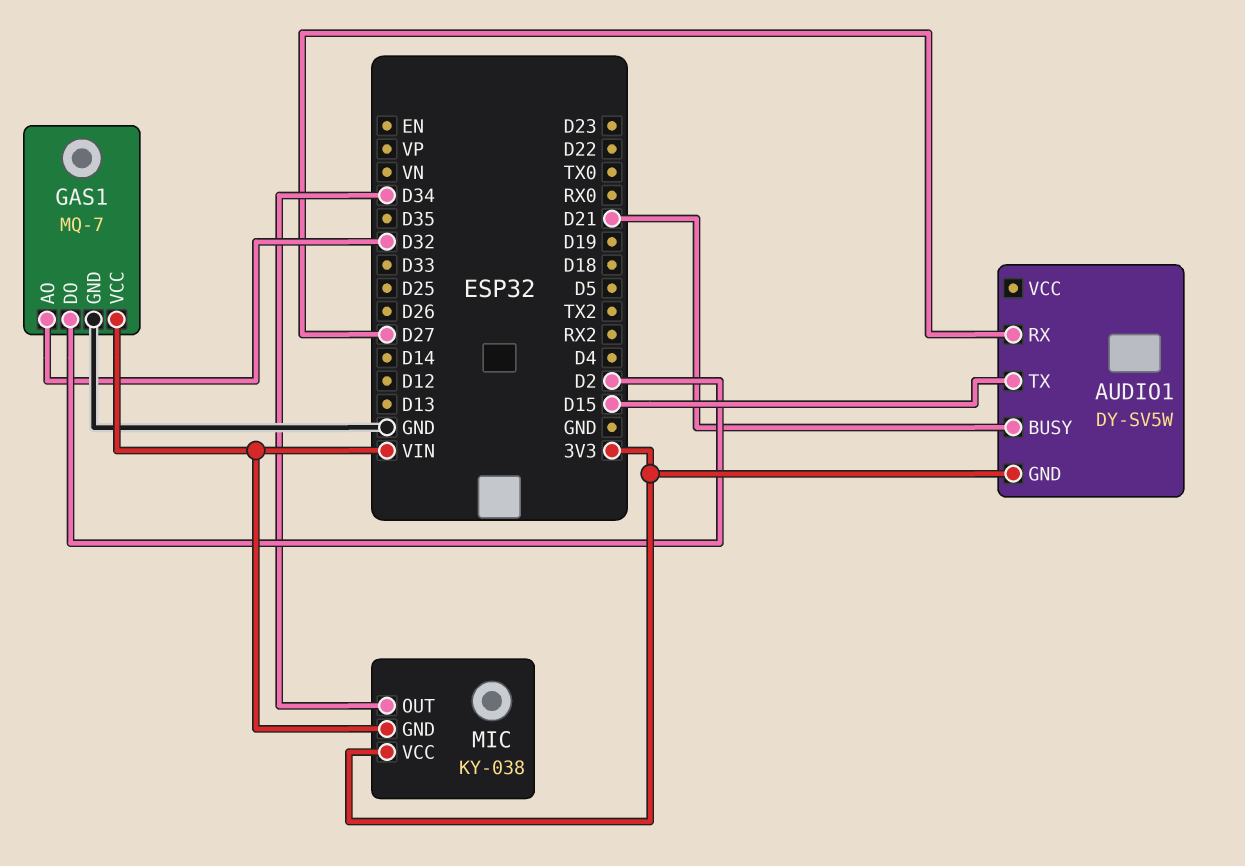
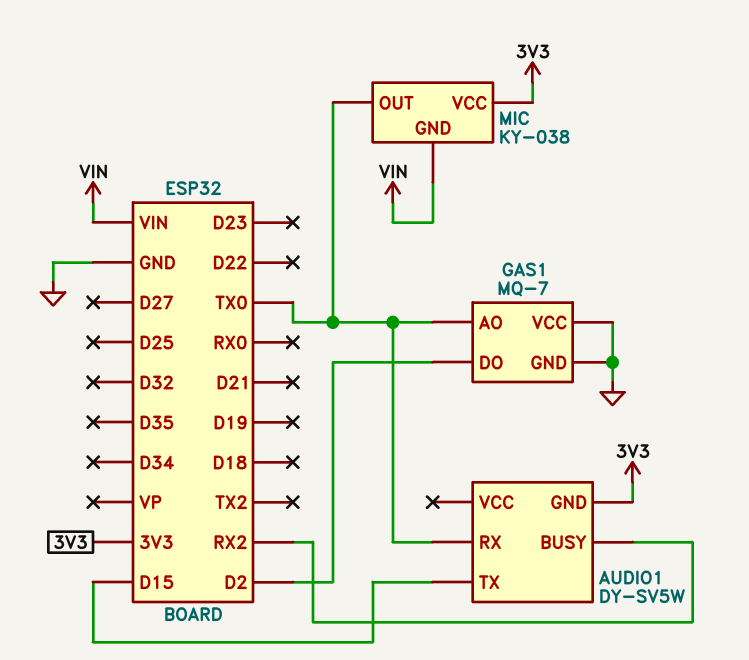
AUDIO1 pin BUSY: D21 -> RX2
AUDIO1 pin RX: D27 -> TX0
GAS1 pin AO: D32 -> TX0
GAS1 pin VCC: VIN -> GND
MIC pin OUT: D34 -> TX0

